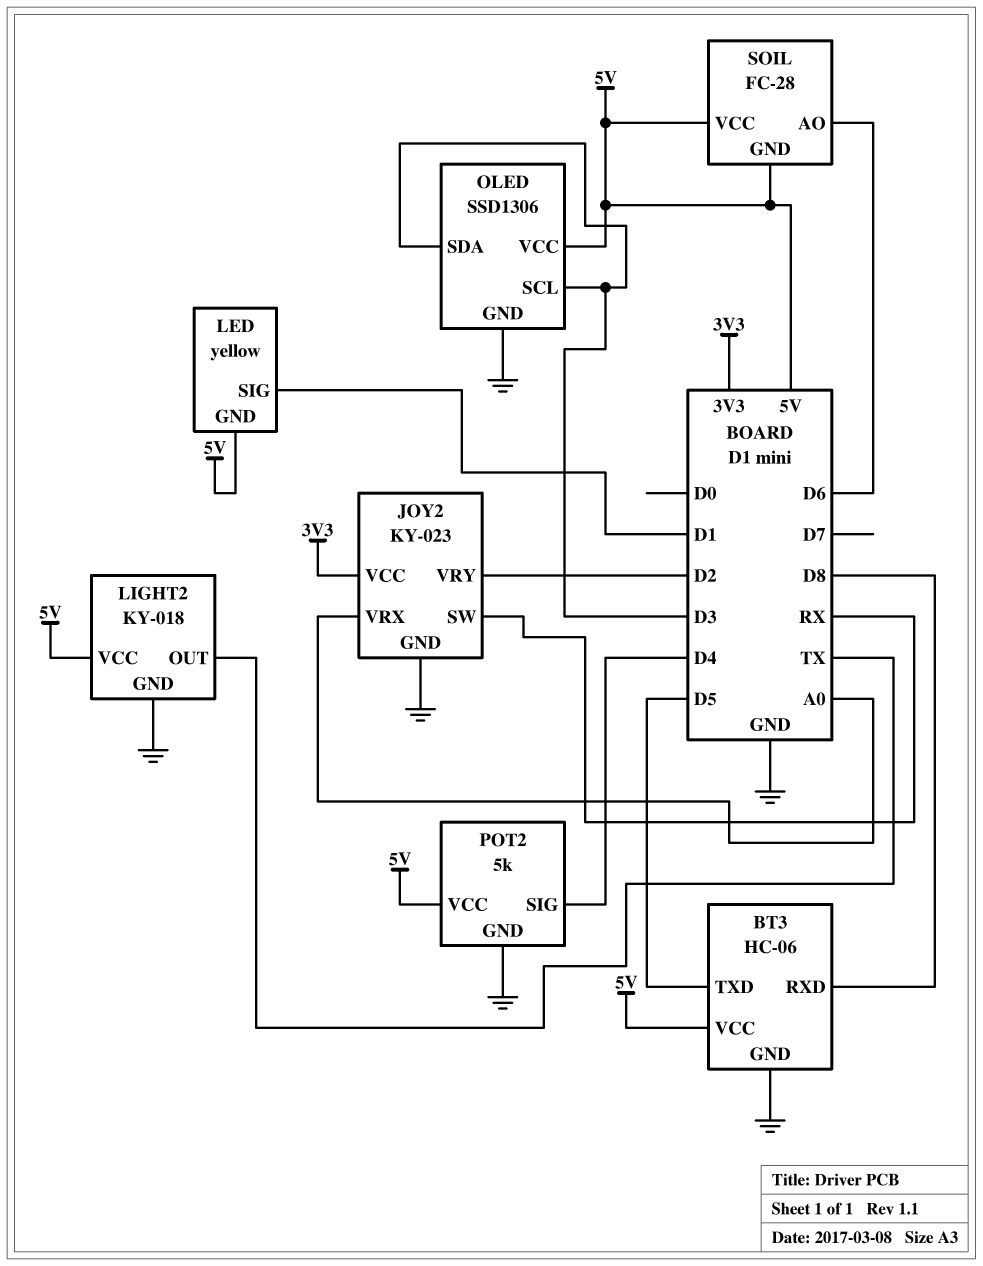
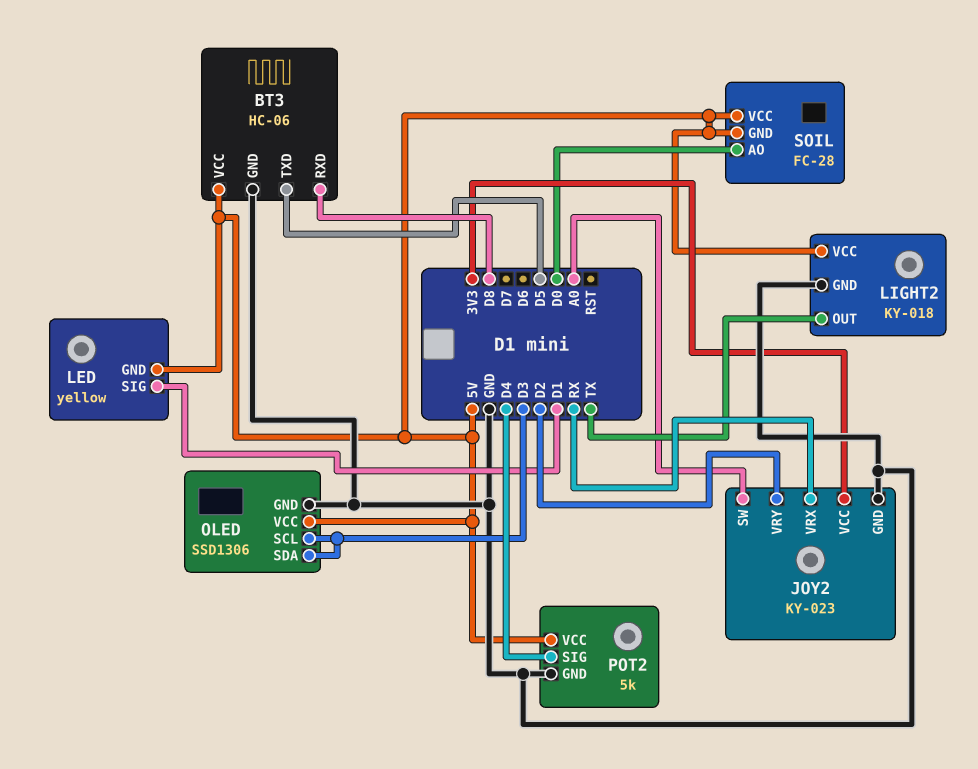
JOY2 pin SW: RX -> A0
JOY2 pin VRX: A0 -> RX
SOIL pin AO: D6 -> D0

